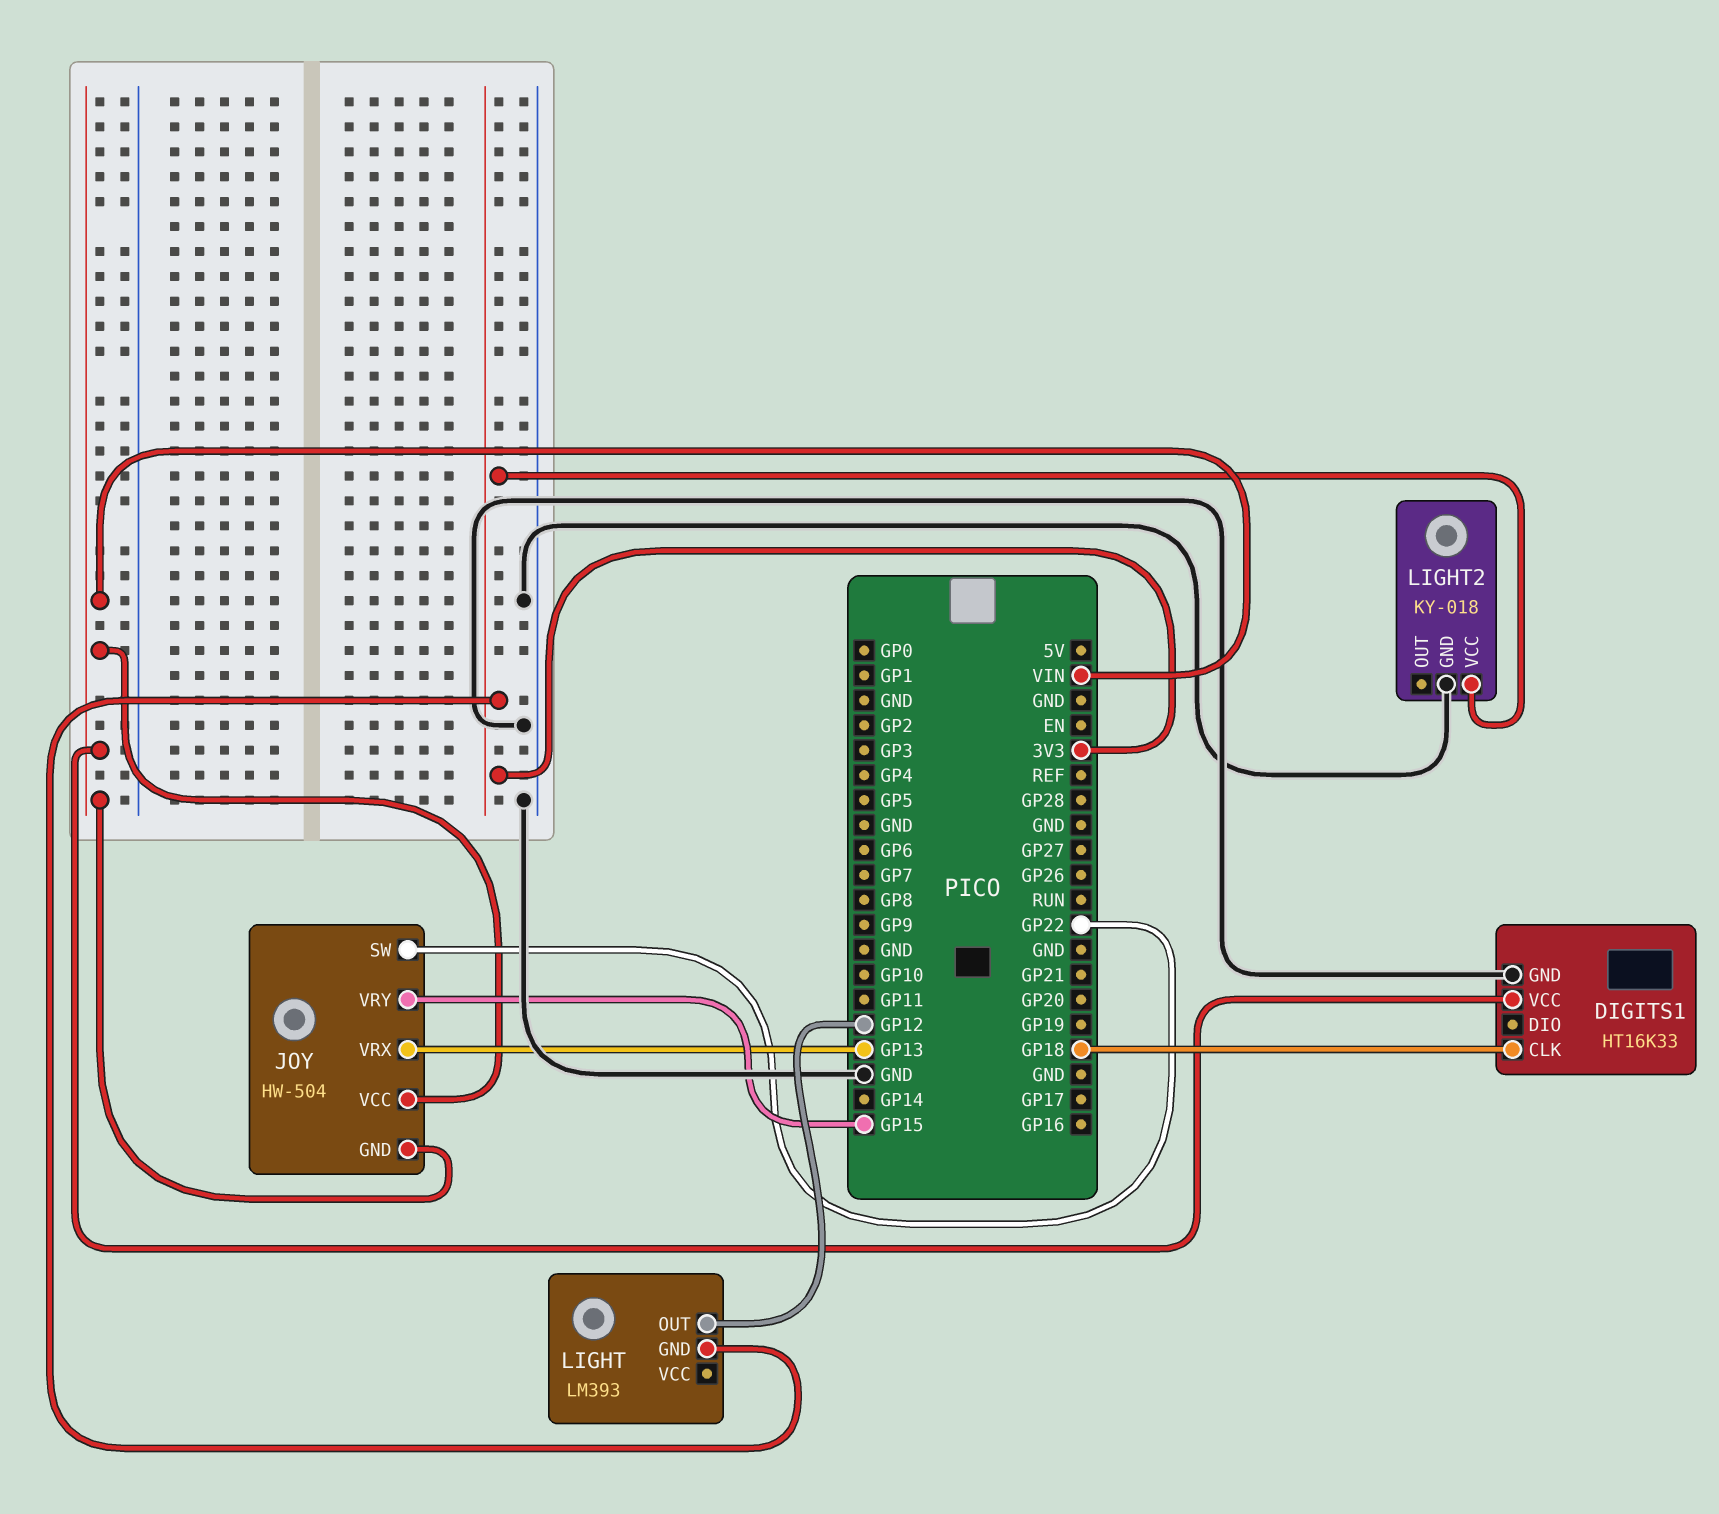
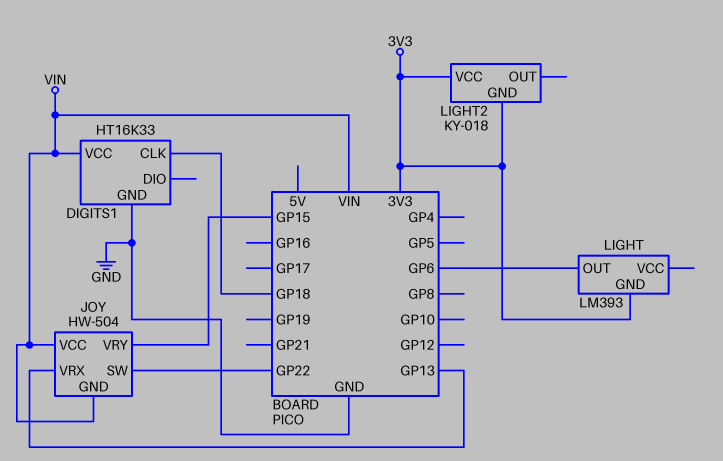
LIGHT pin OUT: GP12 -> GP6
LIGHT2 pin GND: GND -> 3V3

